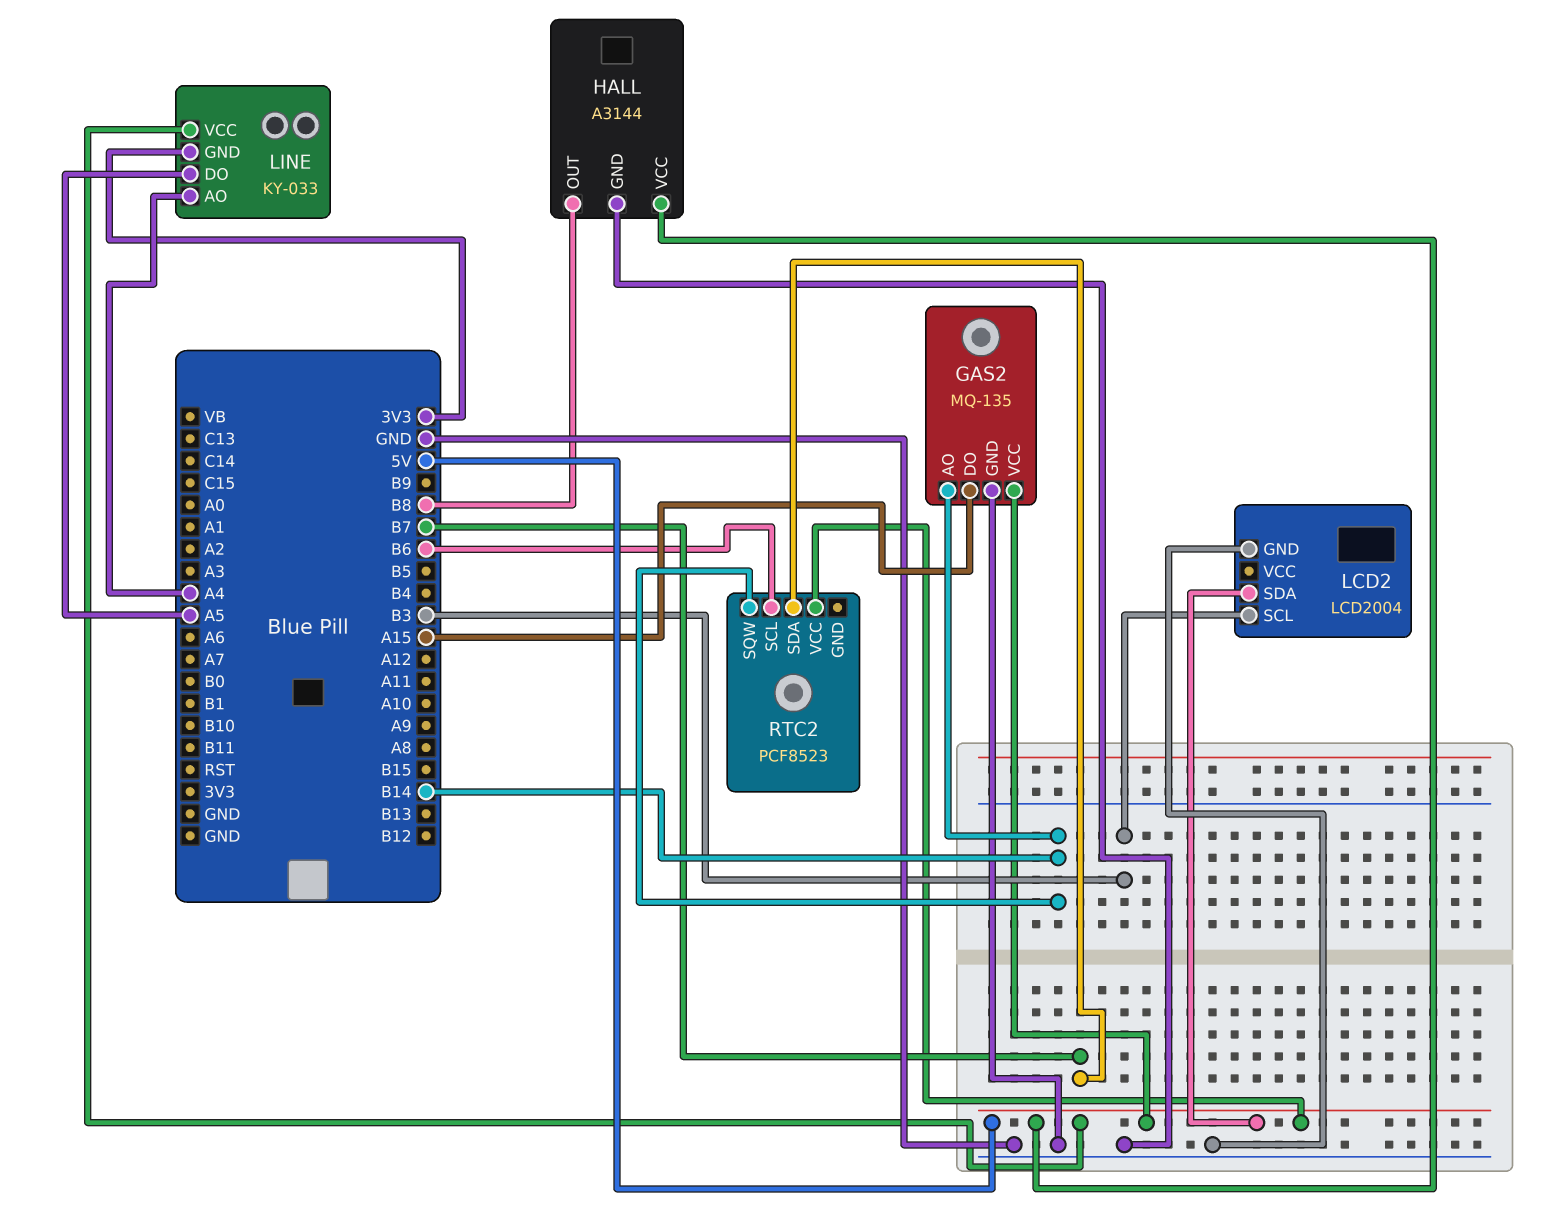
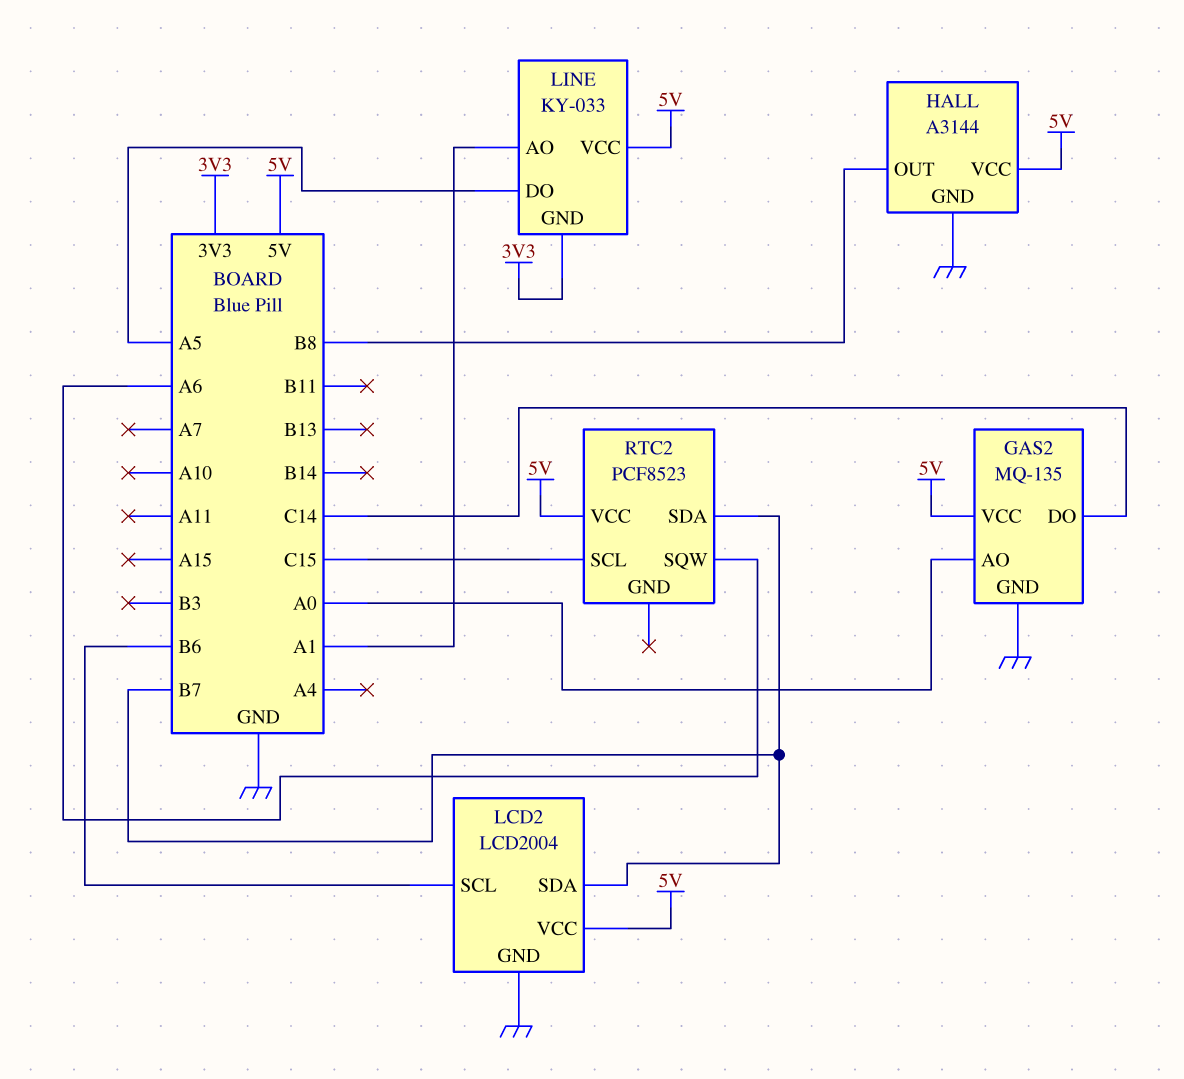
GAS2 pin AO: B14 -> A0
GAS2 pin DO: A15 -> C14
LCD2 pin SCL: B3 -> B6
LCD2 pin SDA: 5V -> B7
LCD2 pin VCC: none -> 5V
LINE pin AO: A4 -> A1
RTC2 pin SCL: B6 -> C15
RTC2 pin SQW: B14 -> A6

